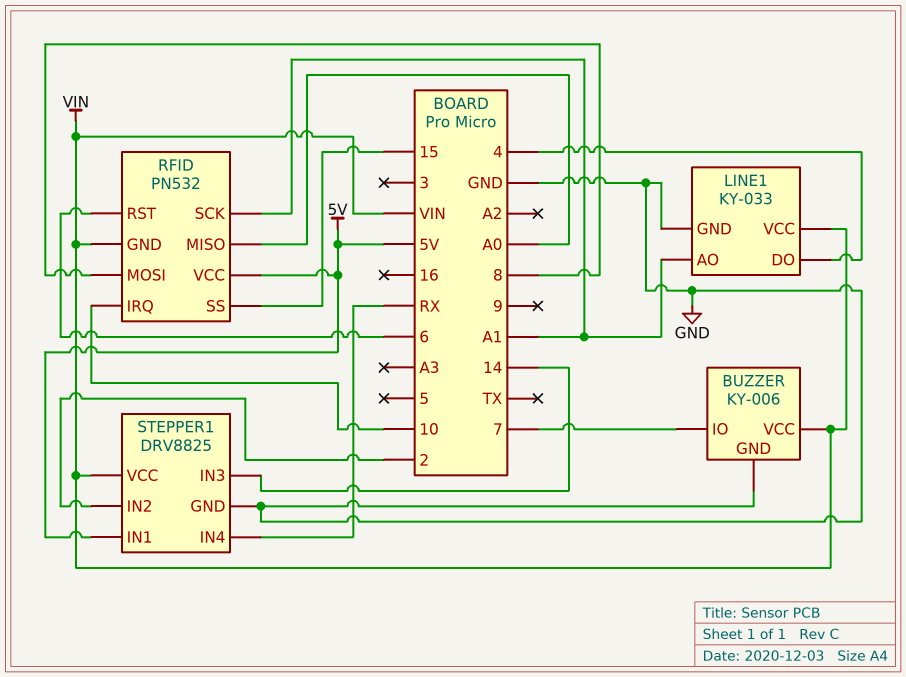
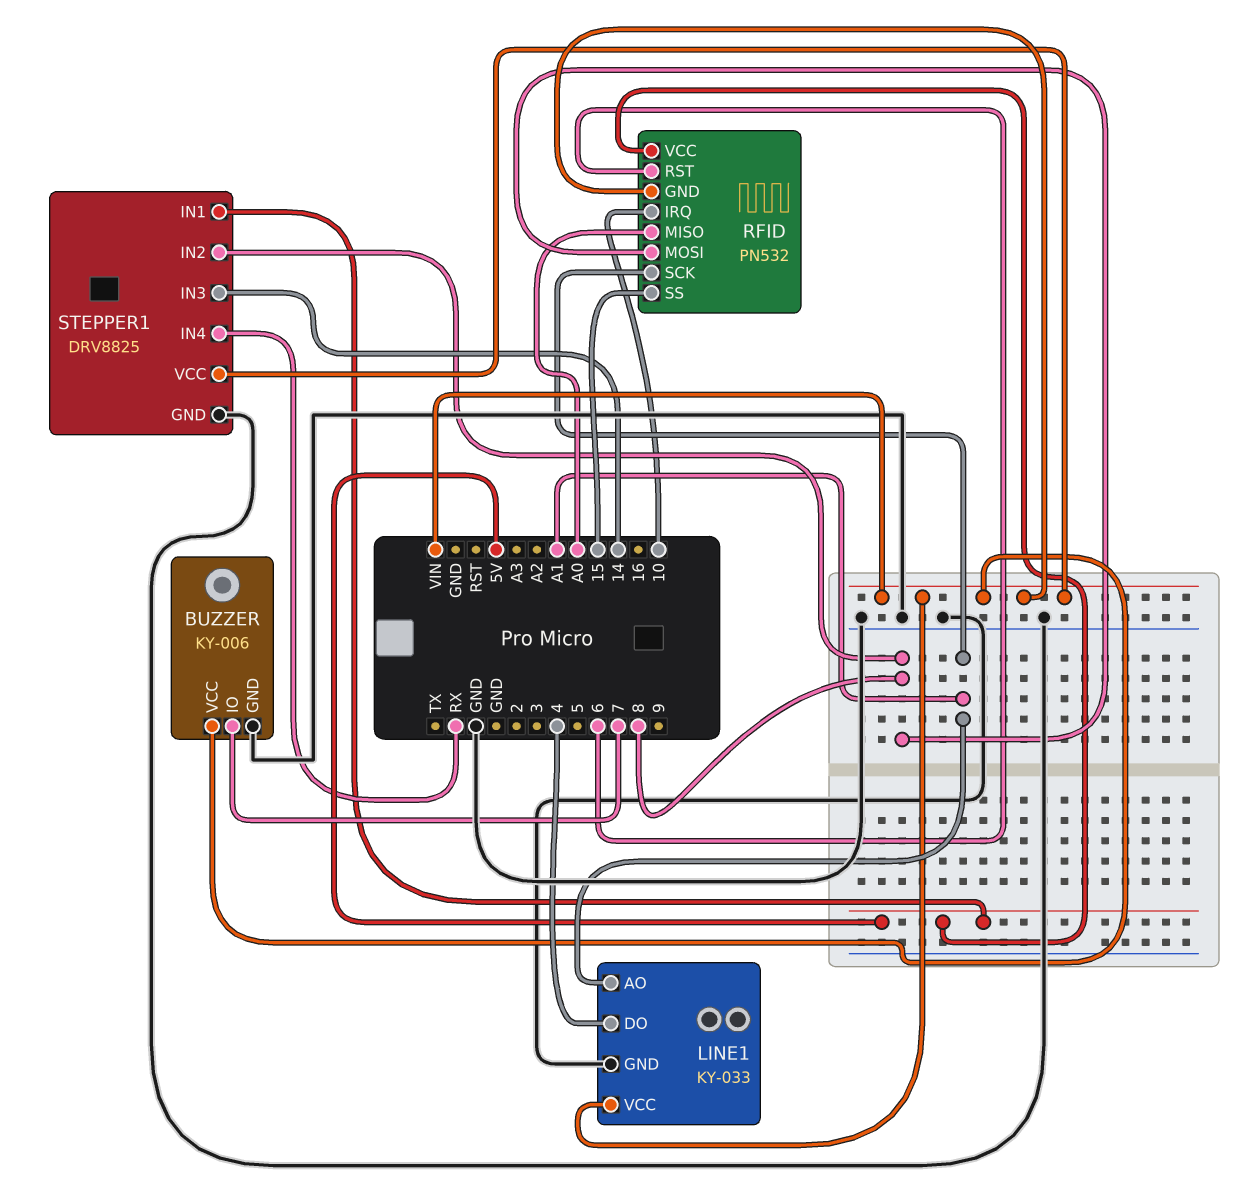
STEPPER1 pin IN2: 2 -> 8

